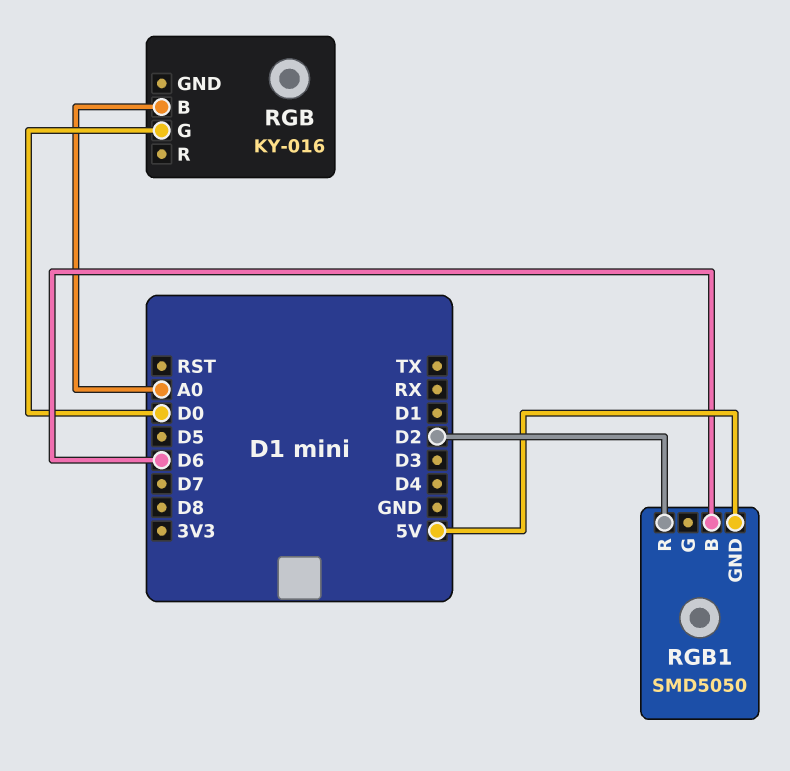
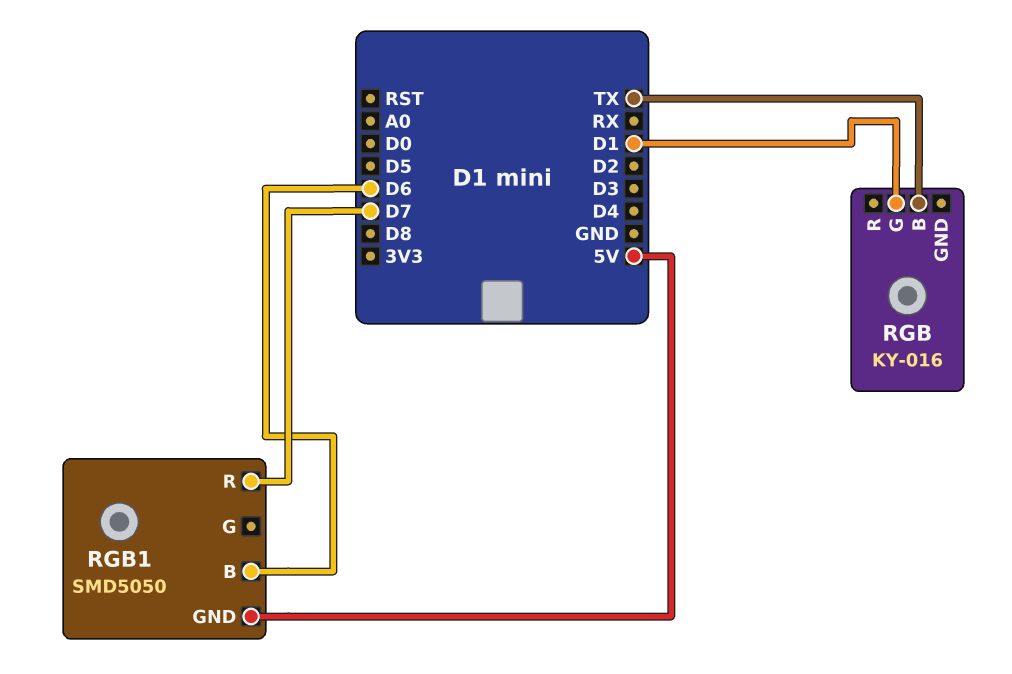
RGB pin B: A0 -> TX
RGB pin G: D0 -> D1
RGB1 pin R: D2 -> D7

